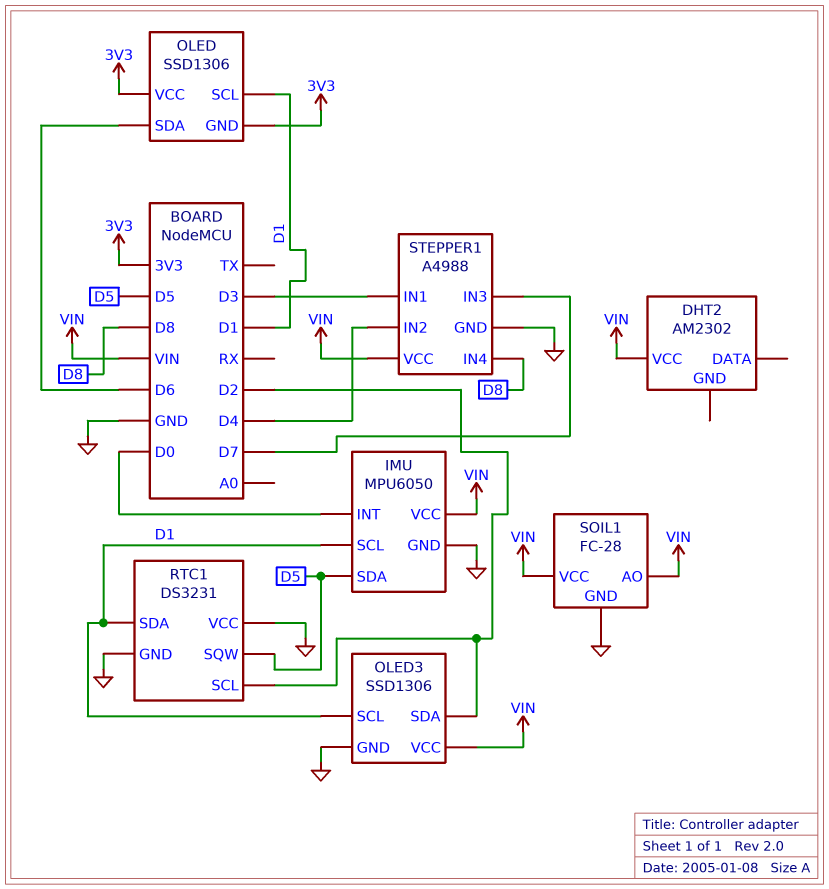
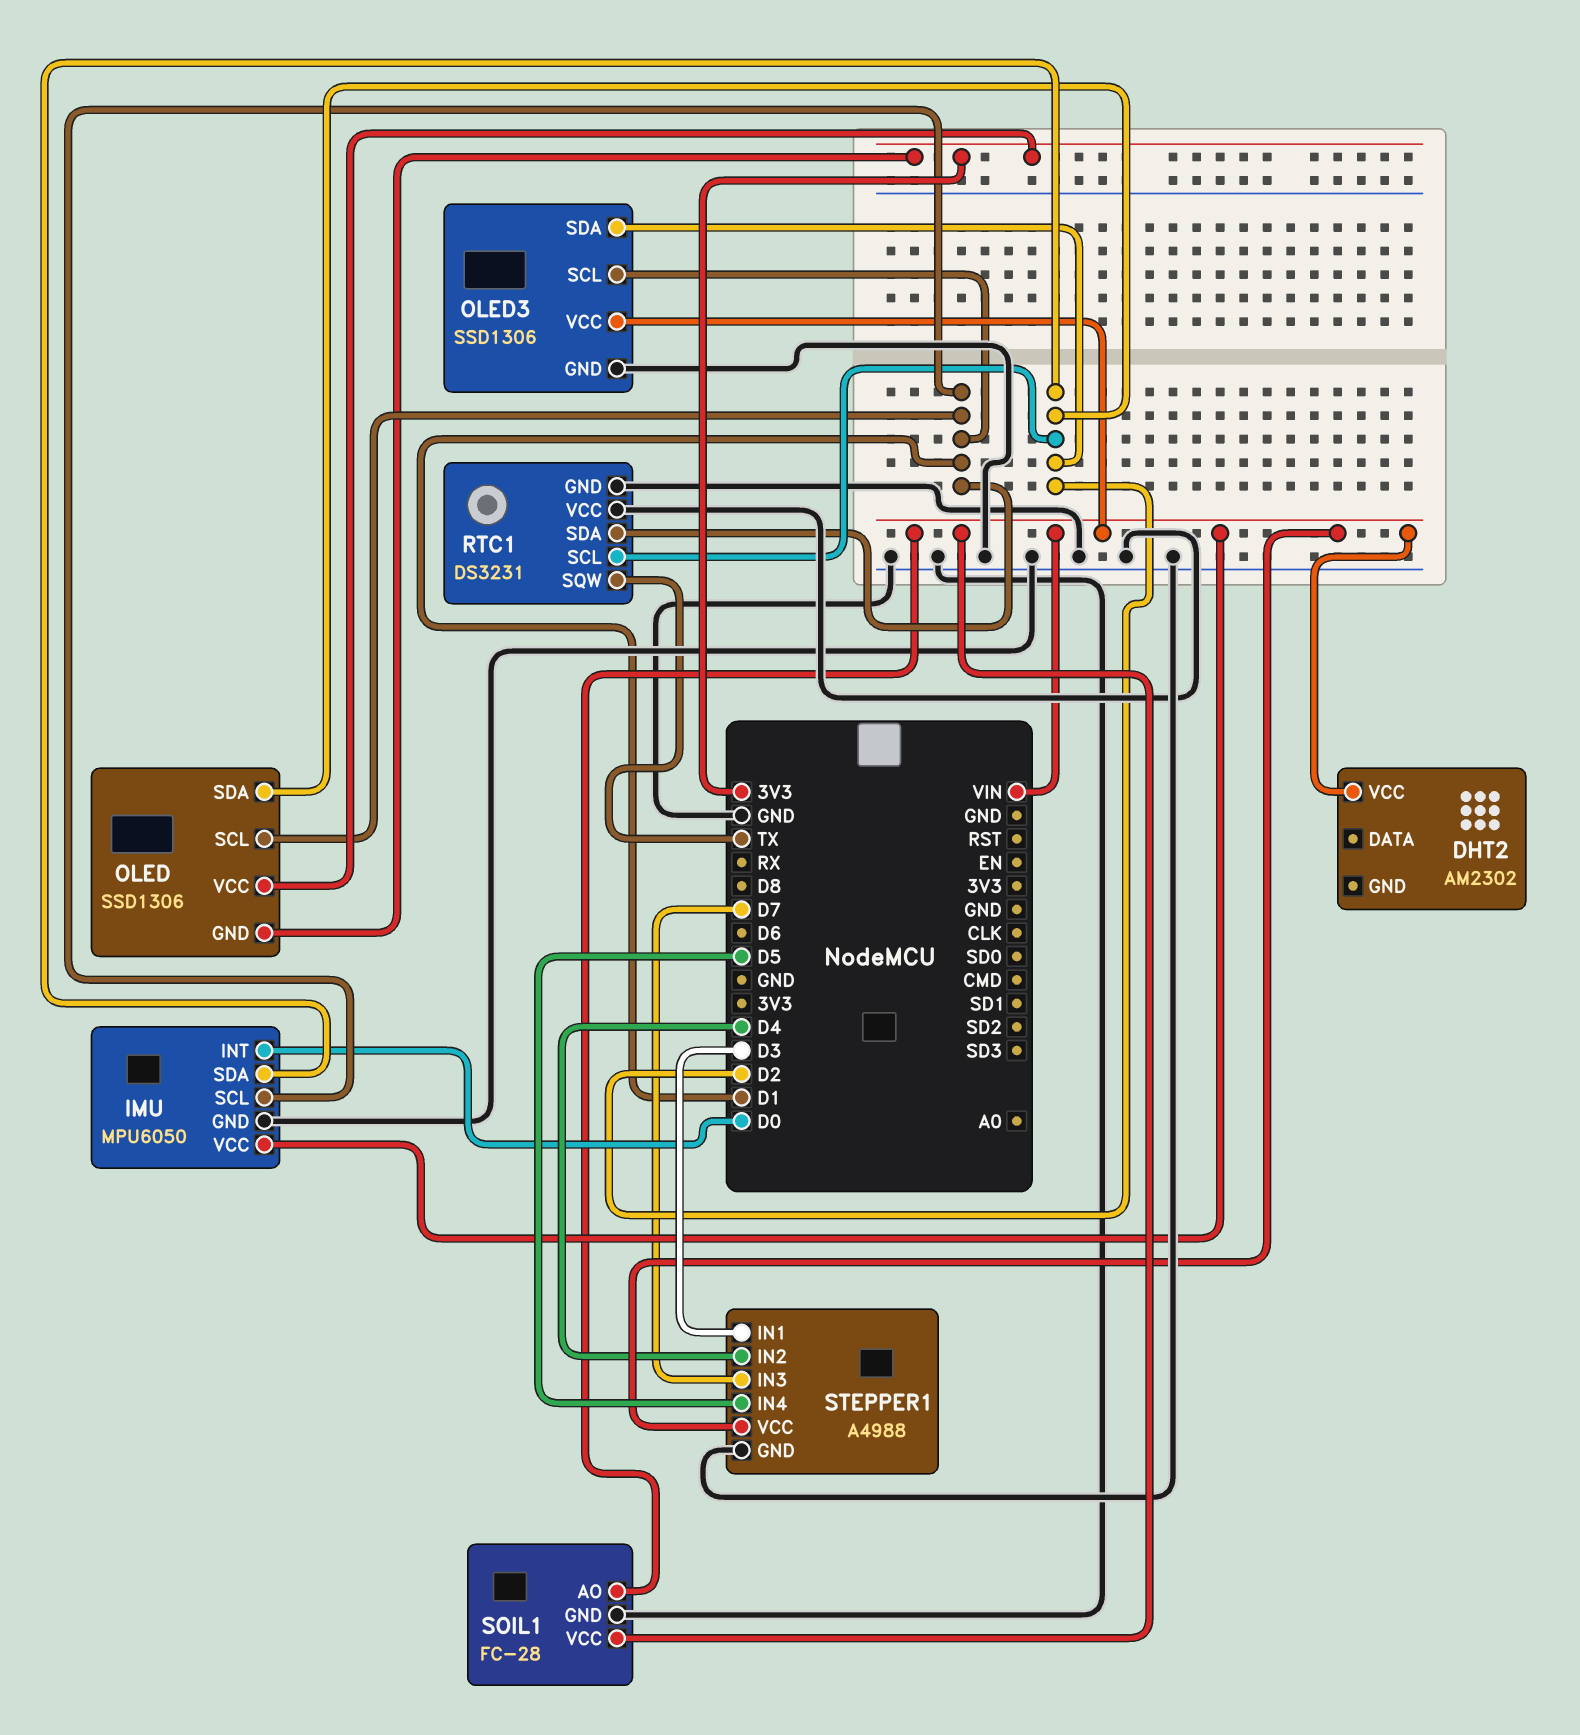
IMU pin SDA: D5 -> D2
OLED pin SDA: D6 -> D2
RTC1 pin SQW: D5 -> TX
STEPPER1 pin IN4: D8 -> D5

